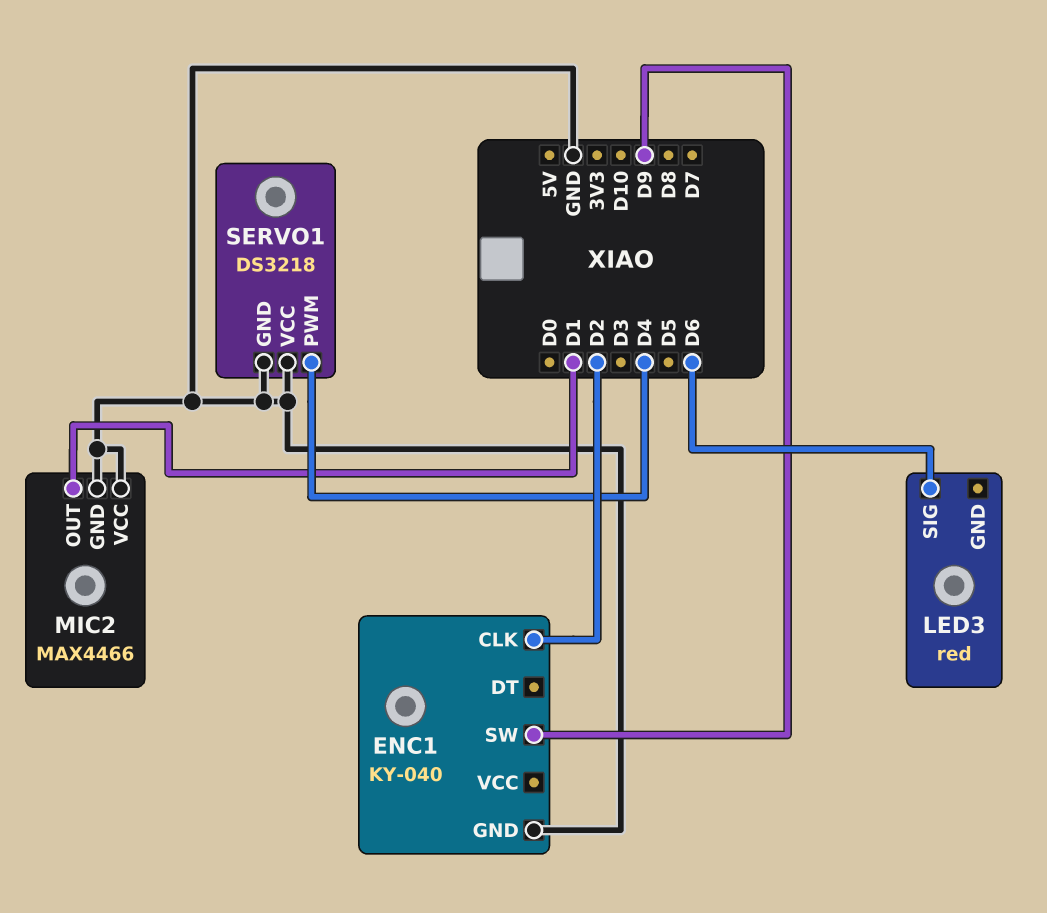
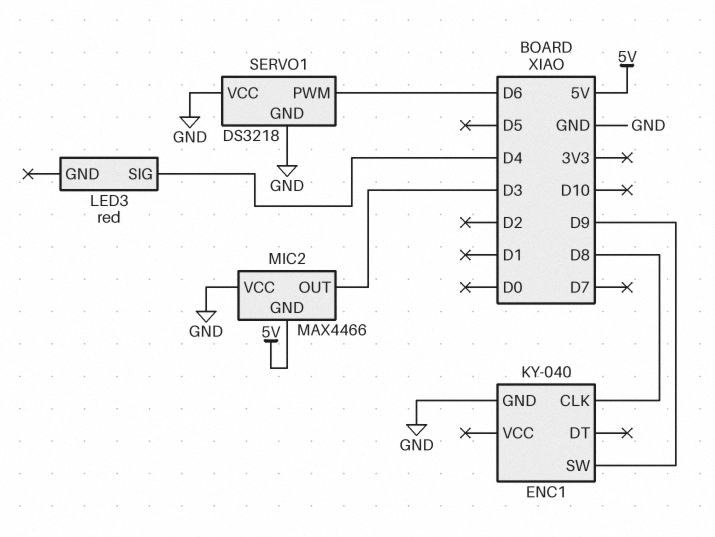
ENC1 pin CLK: D2 -> D8
LED3 pin SIG: D6 -> D4
MIC2 pin GND: GND -> 5V
MIC2 pin OUT: D1 -> D3
SERVO1 pin PWM: D4 -> D6

